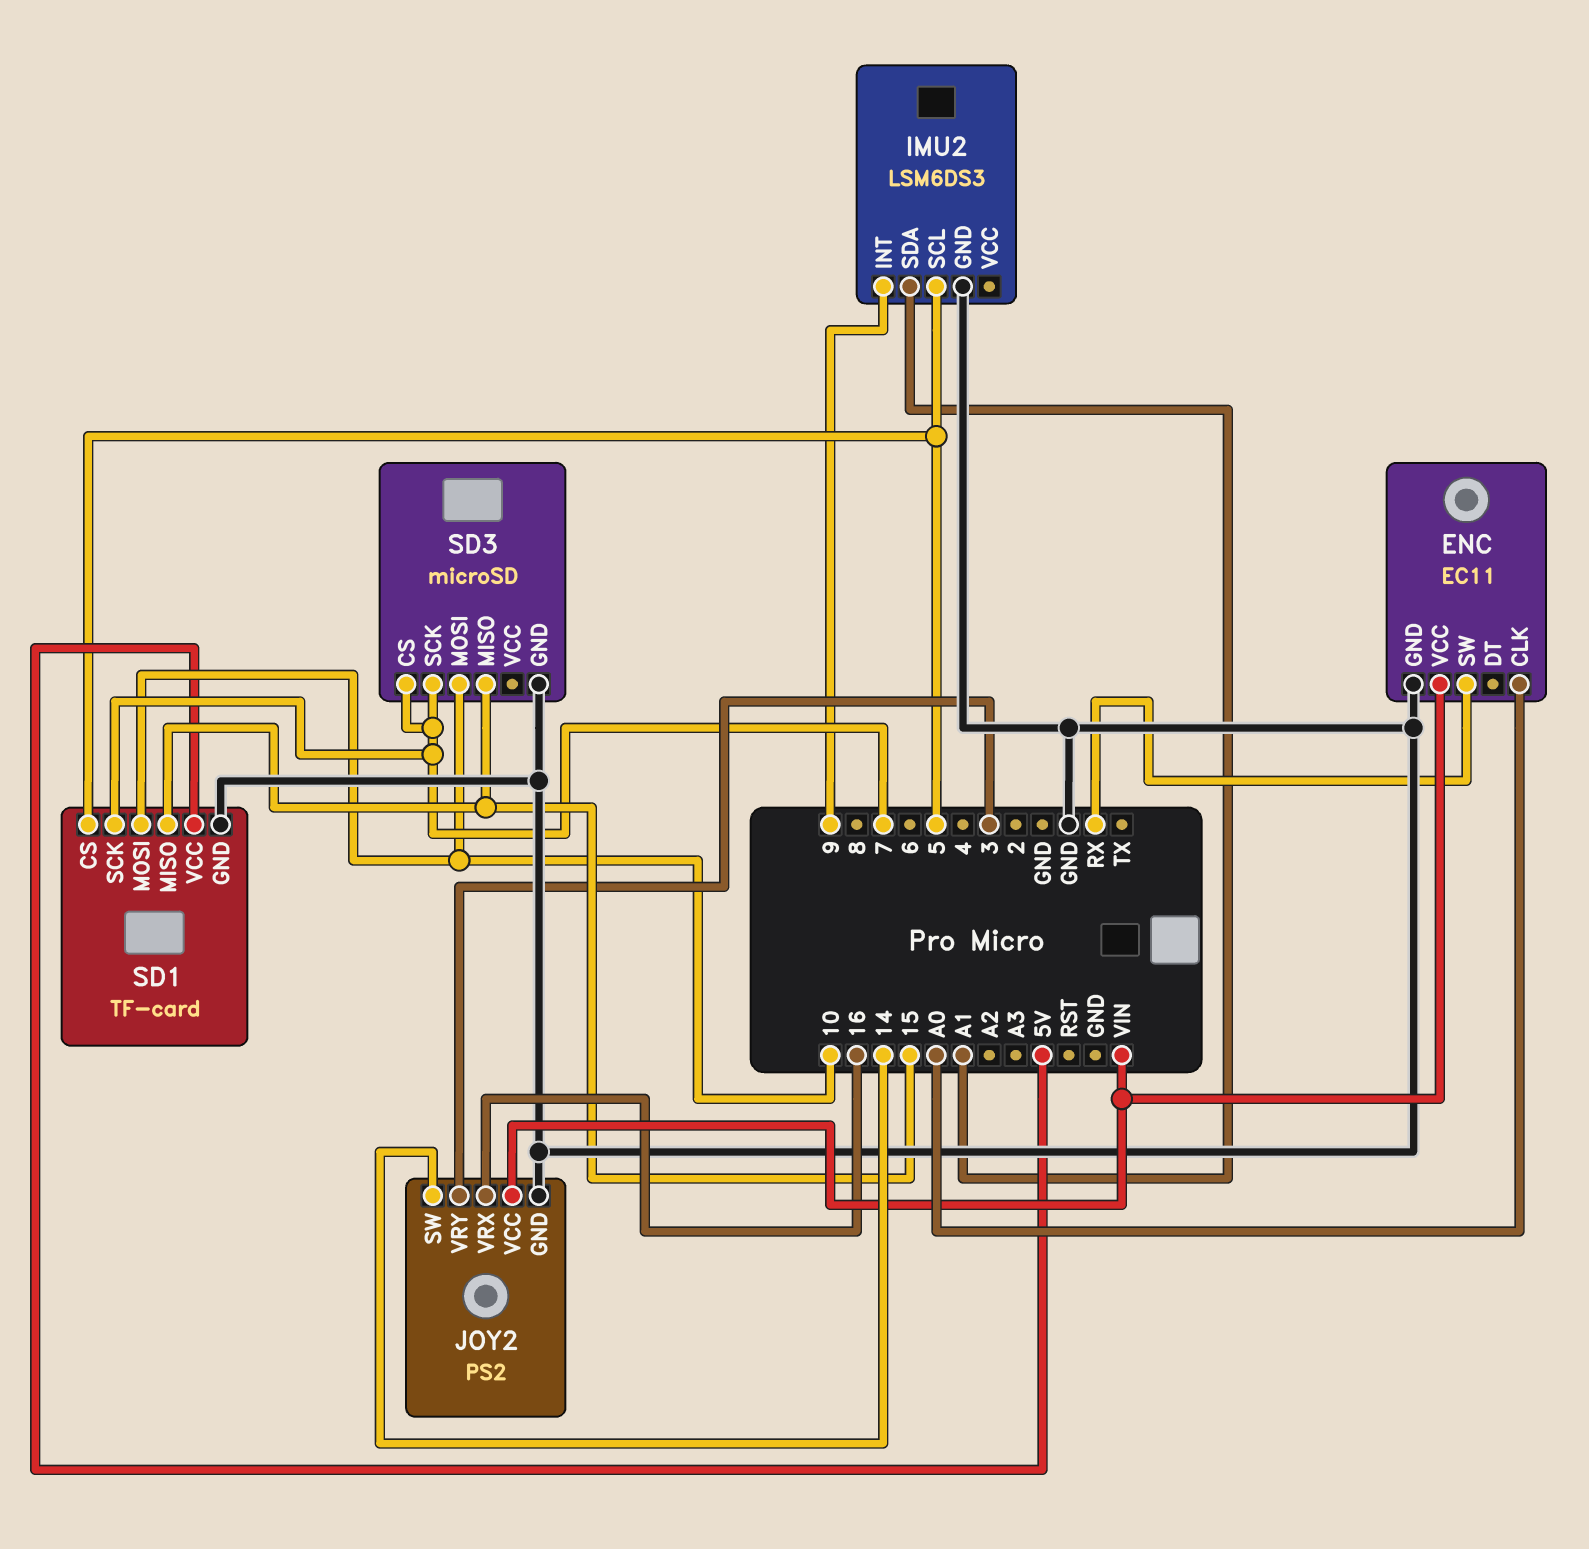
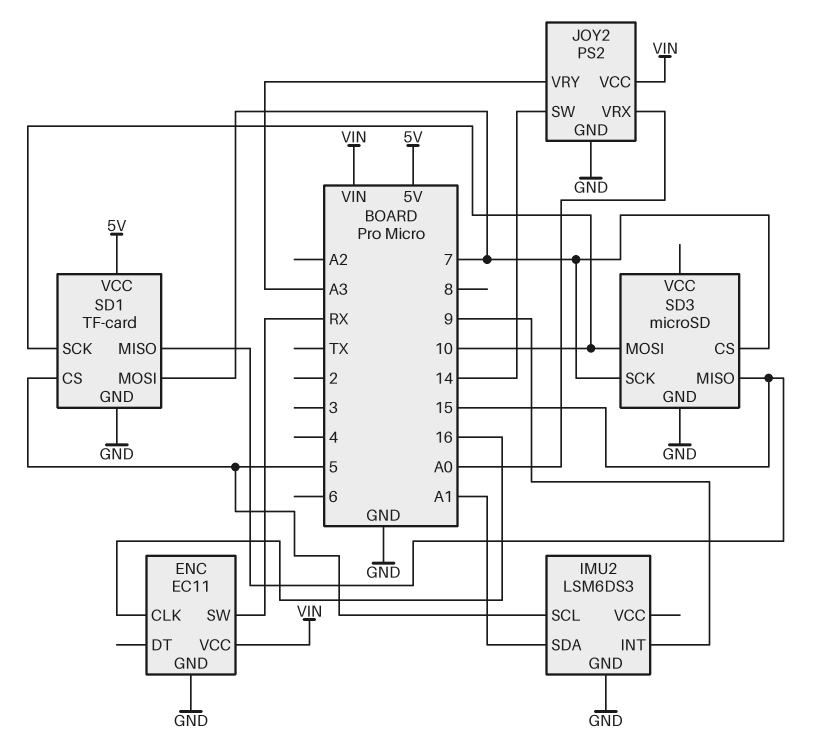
ENC pin CLK: A0 -> 16
JOY2 pin VRX: 16 -> A0
JOY2 pin VRY: 3 -> A3
SD1 pin MOSI: 10 -> 7
SD1 pin SCK: 7 -> 10

